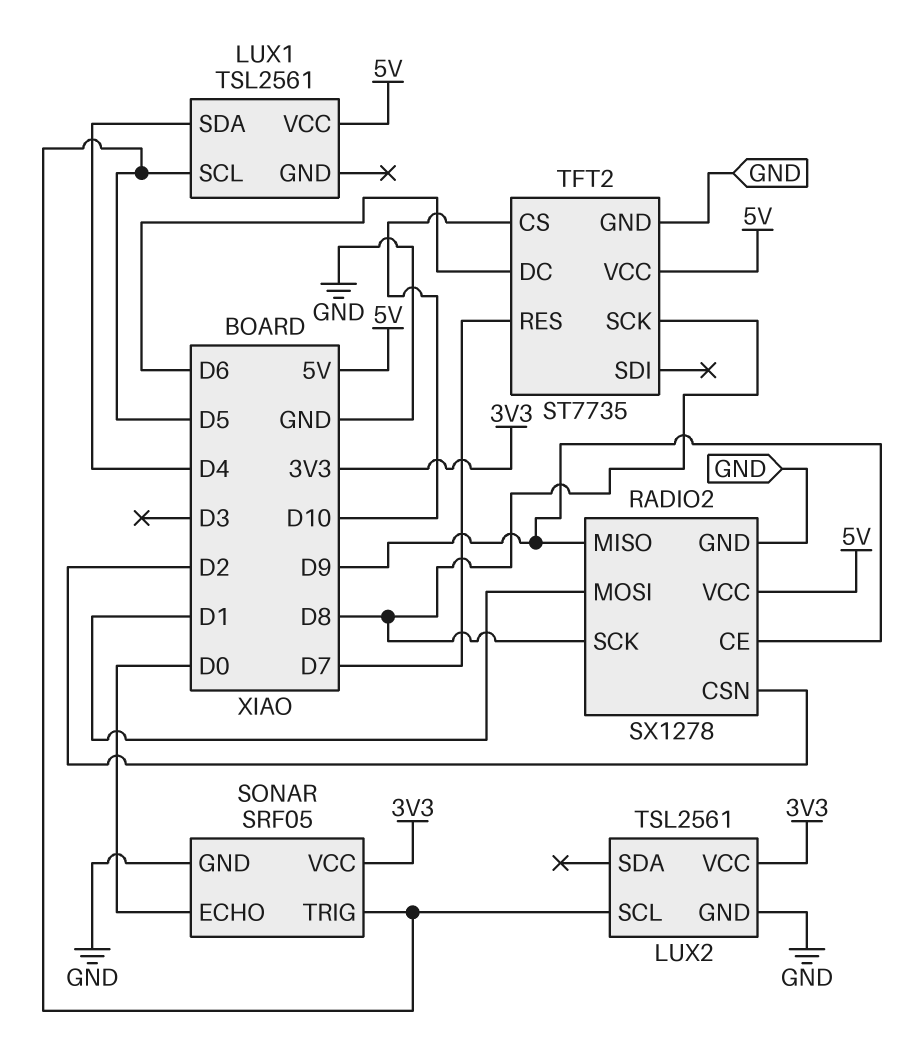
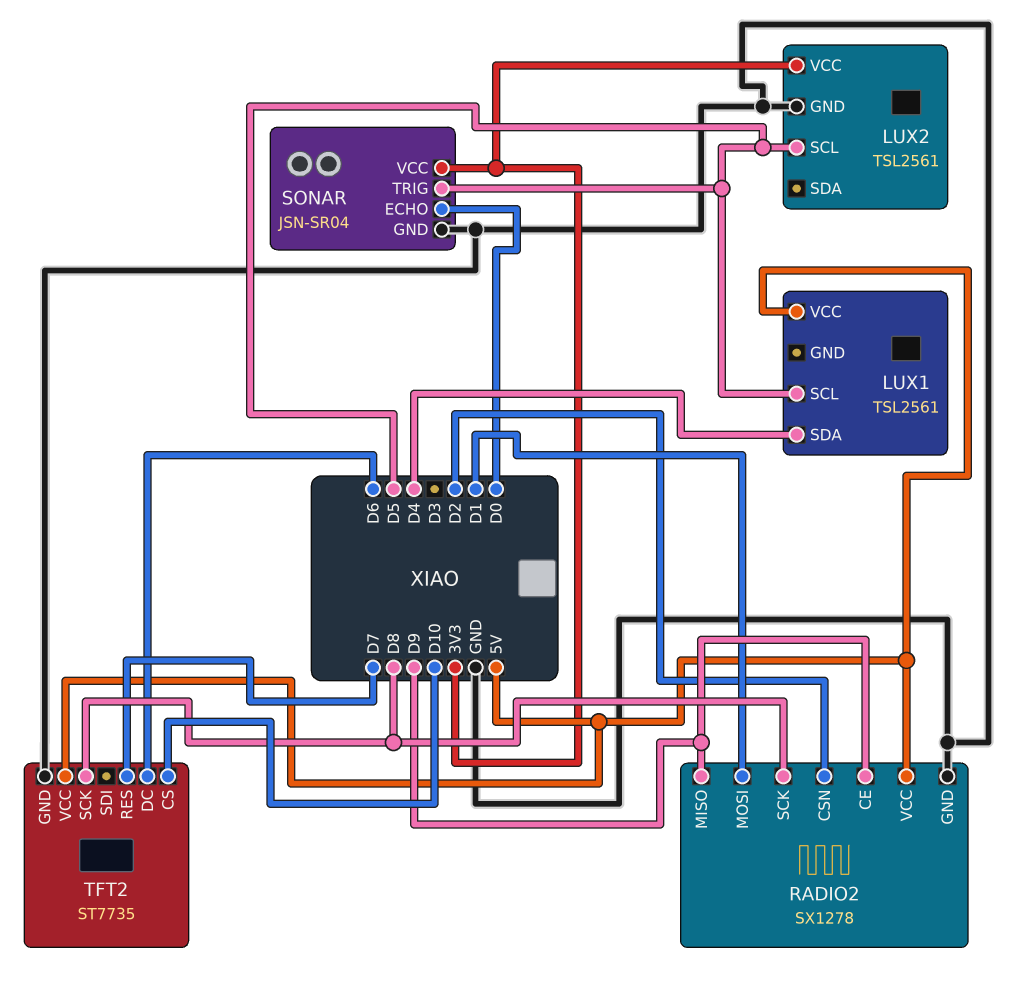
SONAR: SRF05 -> JSN-SR04

